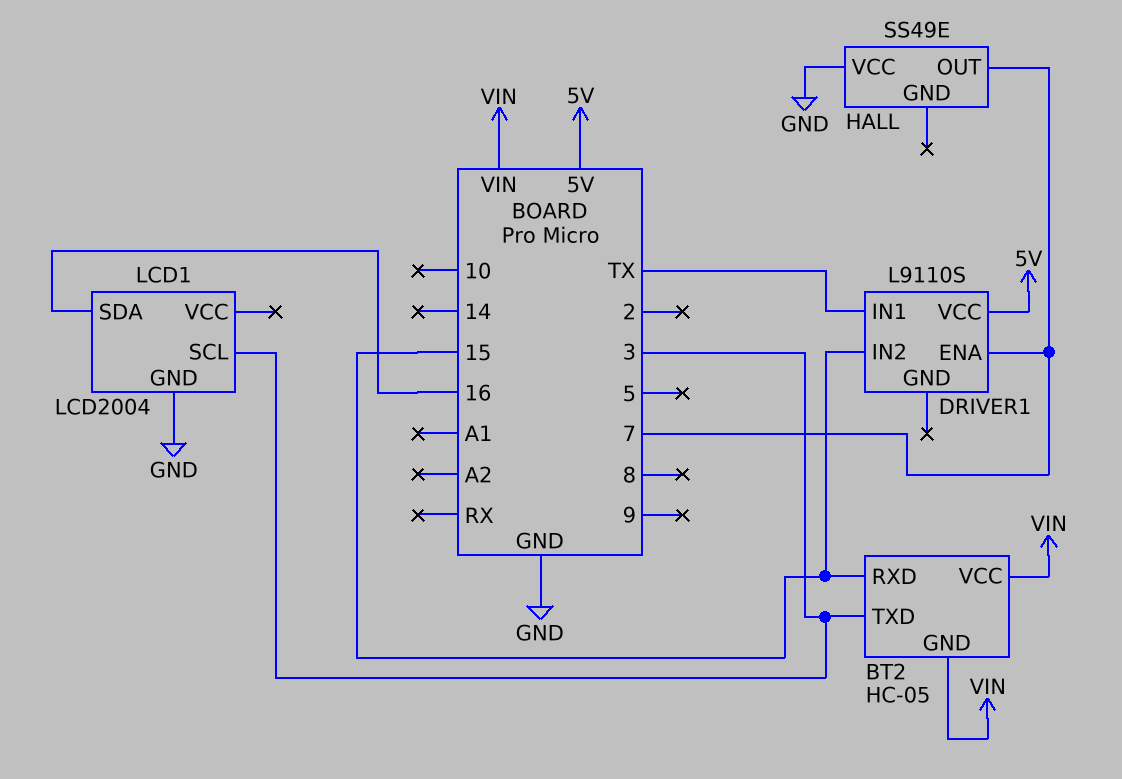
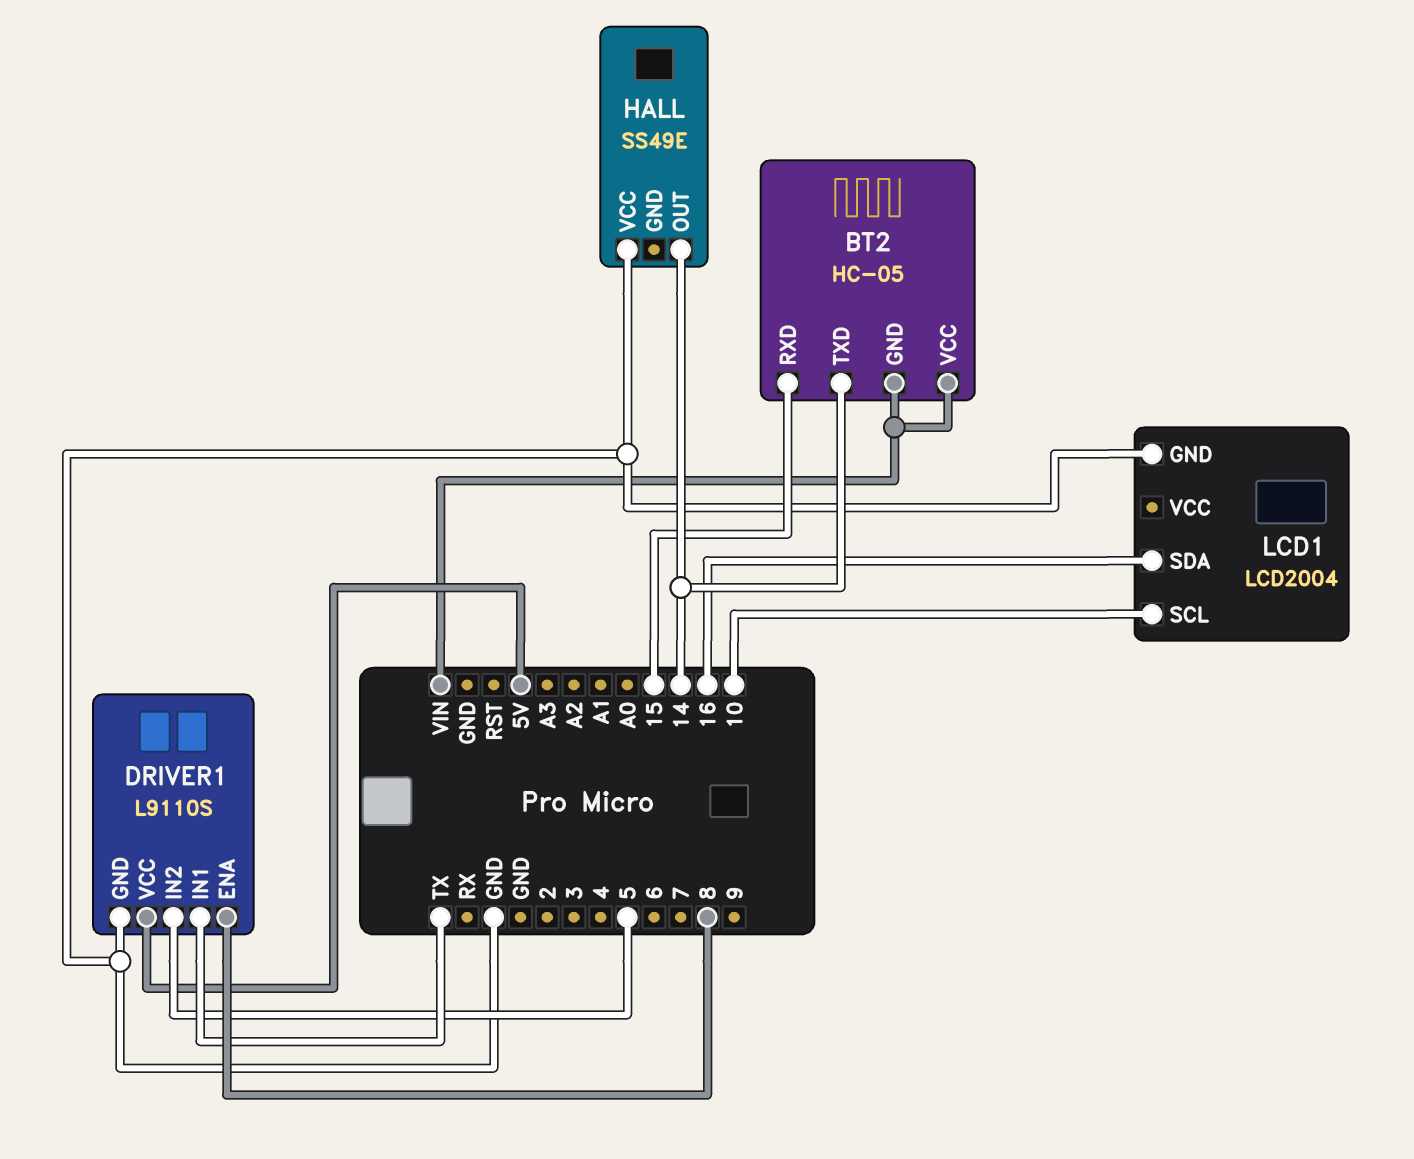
BT2 pin TXD: 3 -> 14
DRIVER1 pin ENA: 7 -> 8
DRIVER1 pin GND: none -> GND
DRIVER1 pin IN2: 15 -> 5
HALL pin OUT: 7 -> 14
LCD1 pin SCL: 3 -> 10

